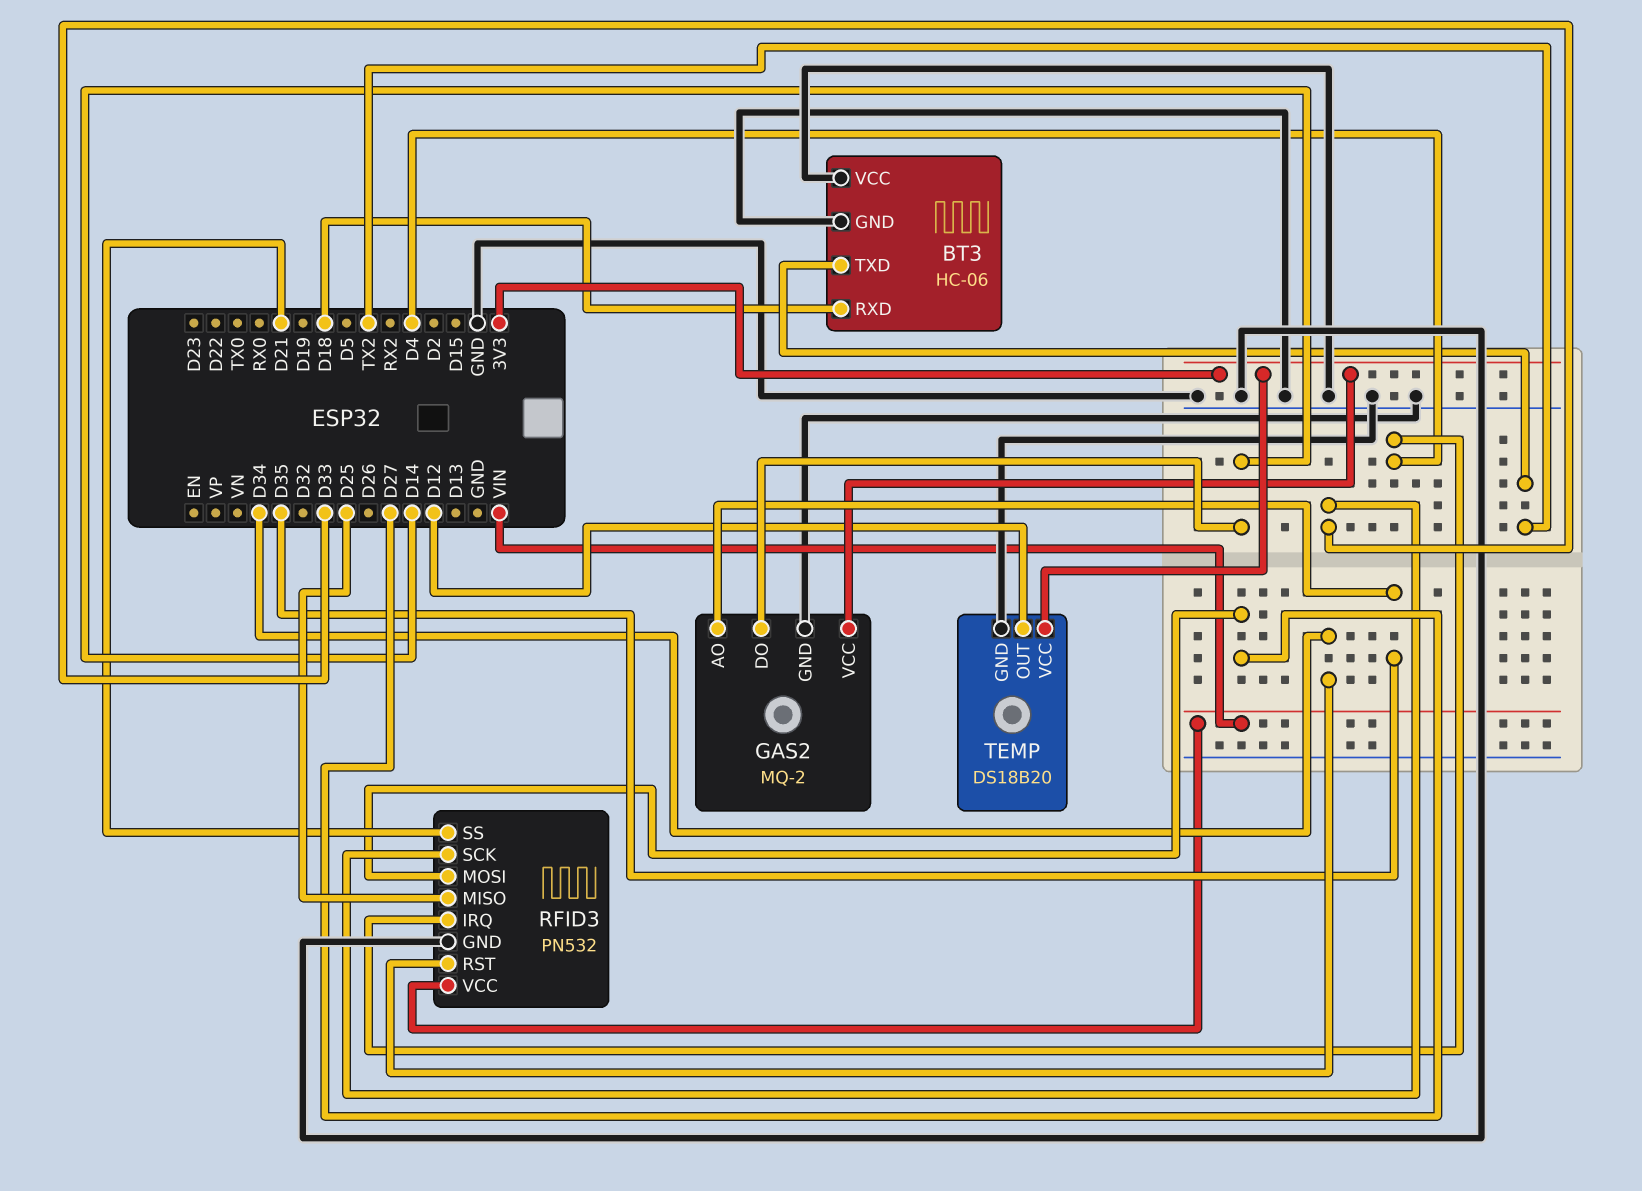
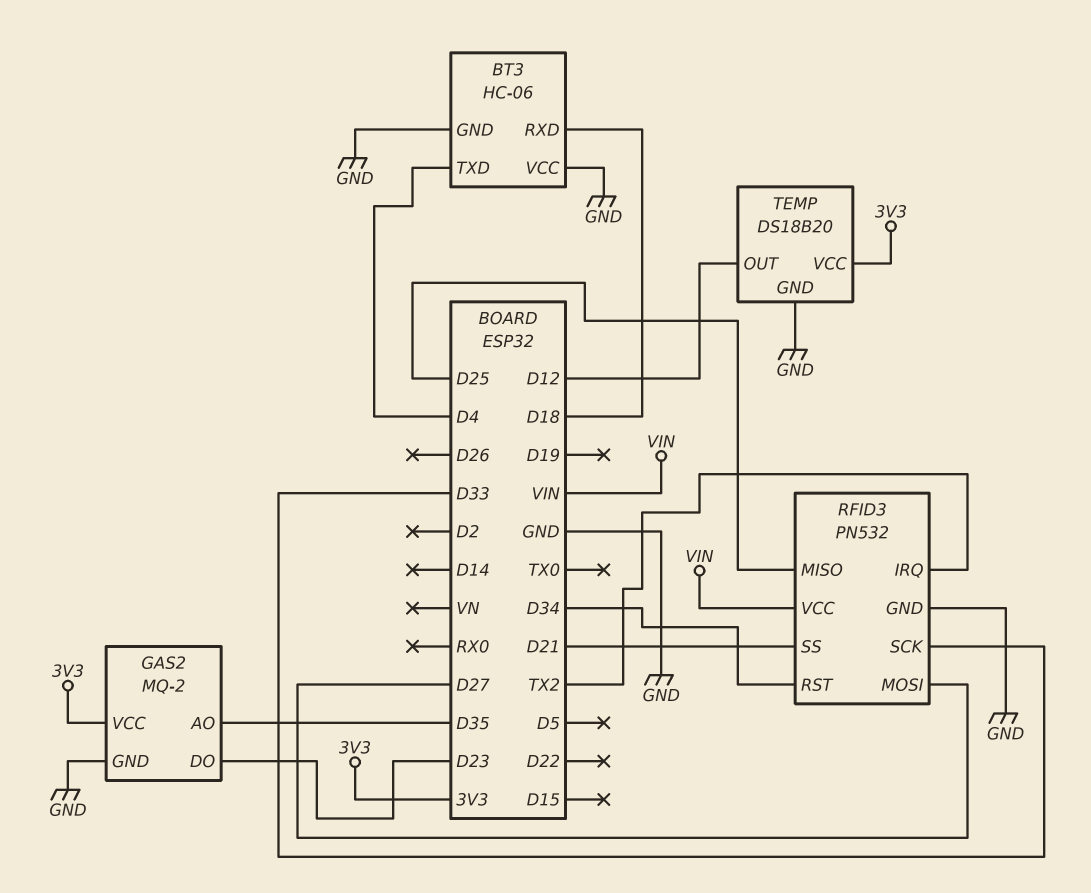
BT3 pin TXD: TX2 -> D4
GAS2 pin DO: D14 -> D23
RFID3 pin IRQ: D4 -> TX2

